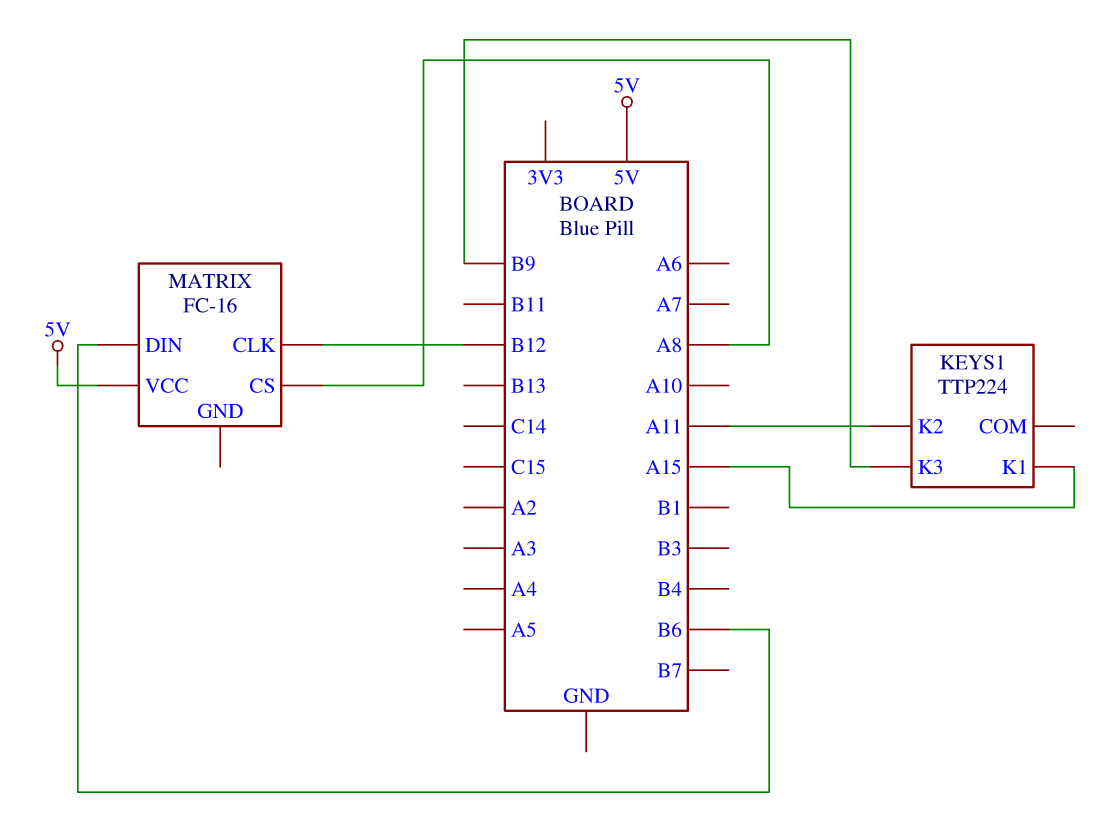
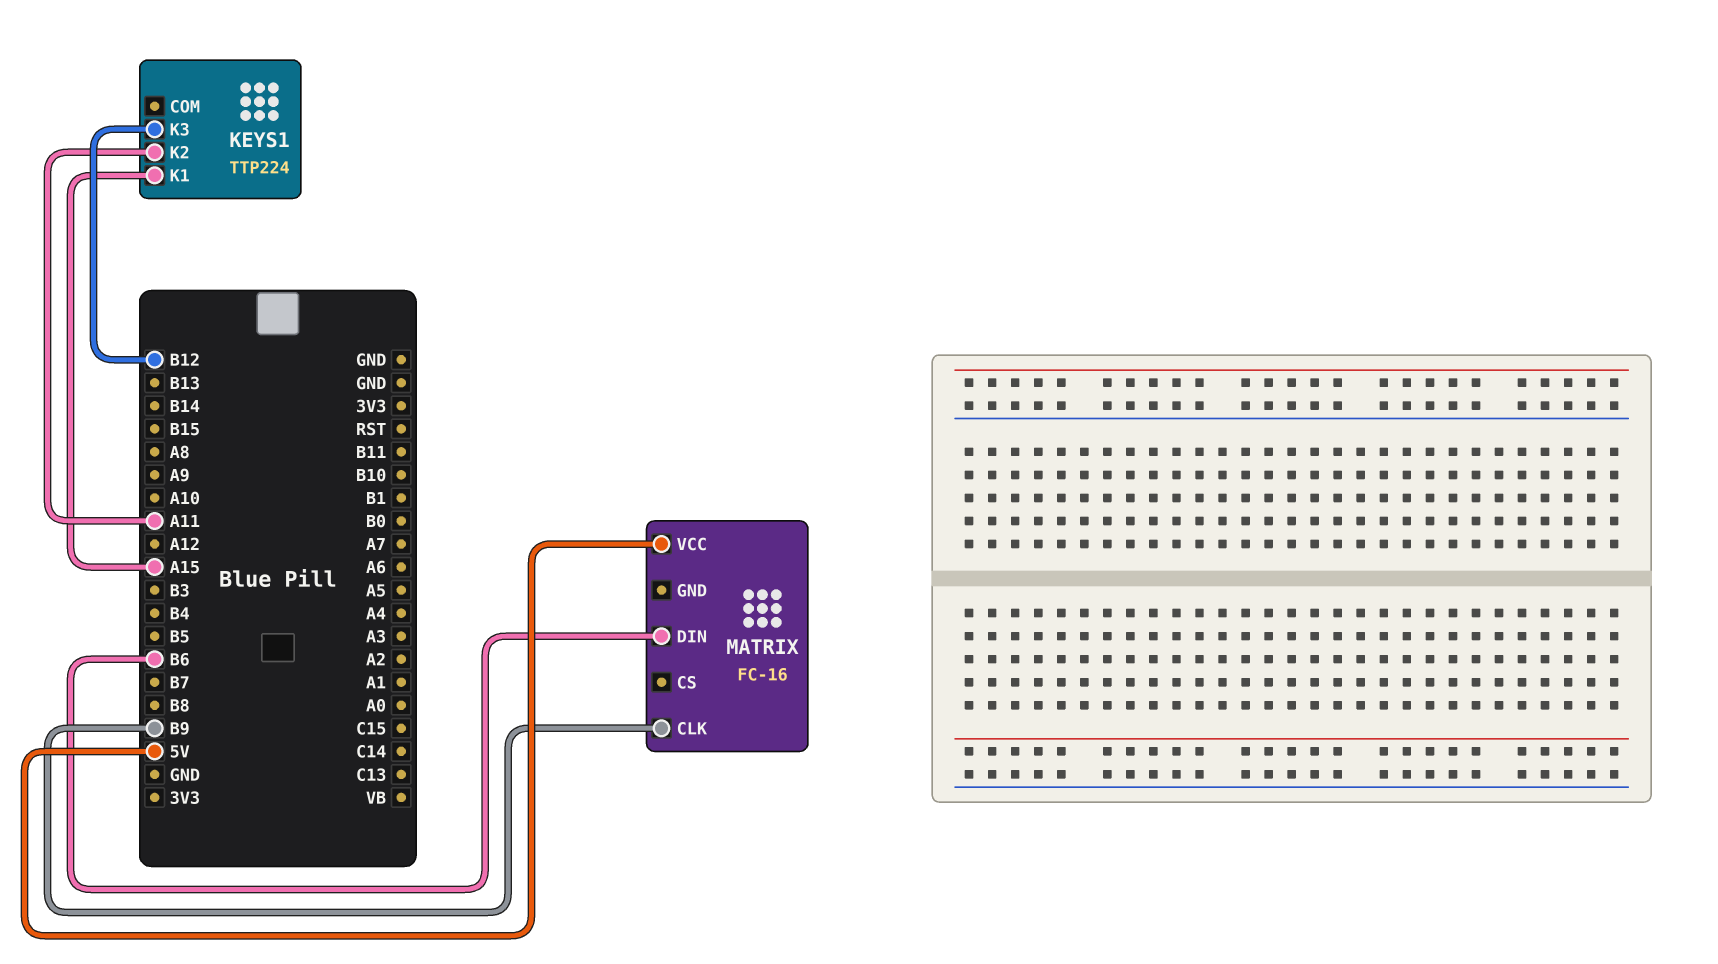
KEYS1 pin K3: B9 -> B12
MATRIX pin CLK: B12 -> B9
MATRIX pin CS: A8 -> none

